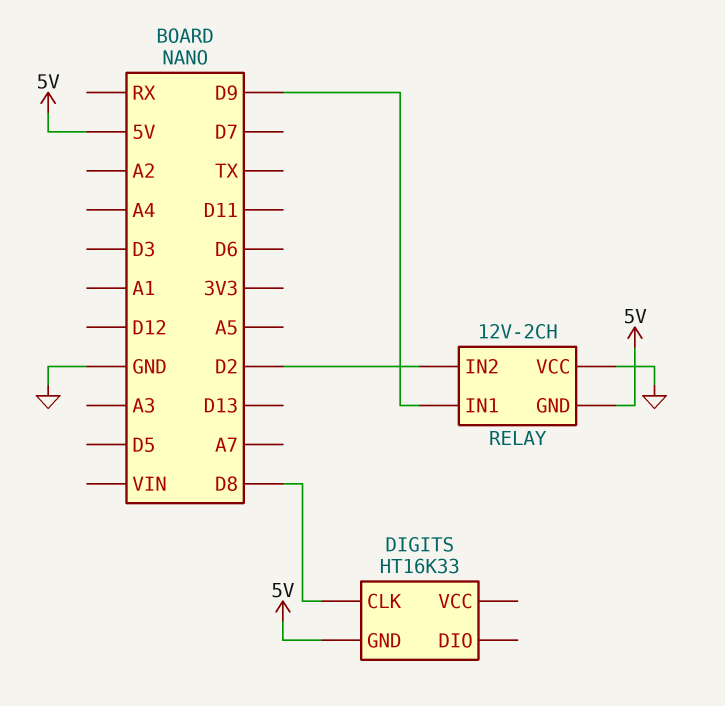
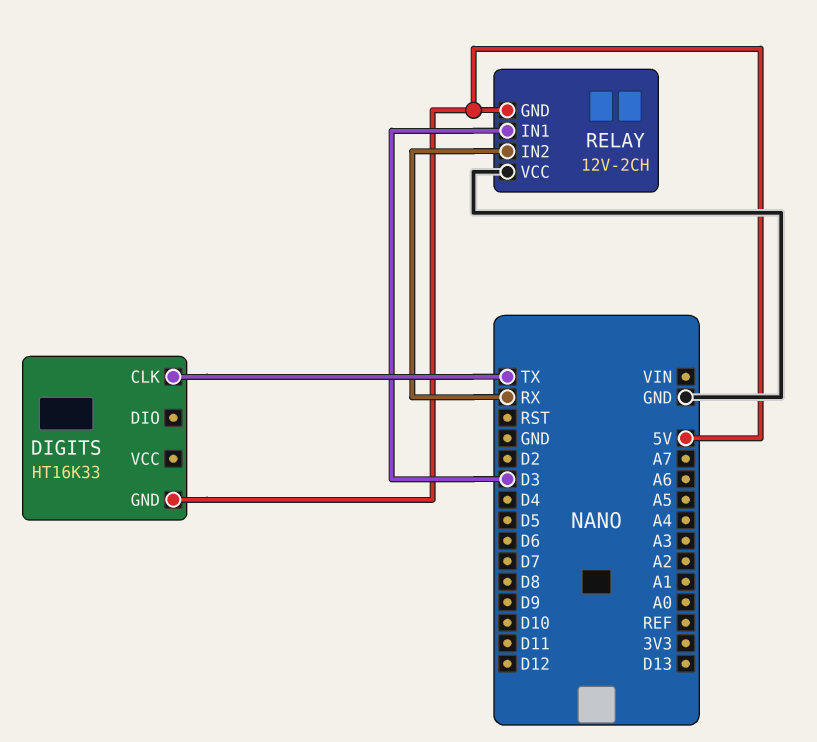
DIGITS pin CLK: D8 -> TX
RELAY pin IN1: D9 -> D3
RELAY pin IN2: D2 -> RX

